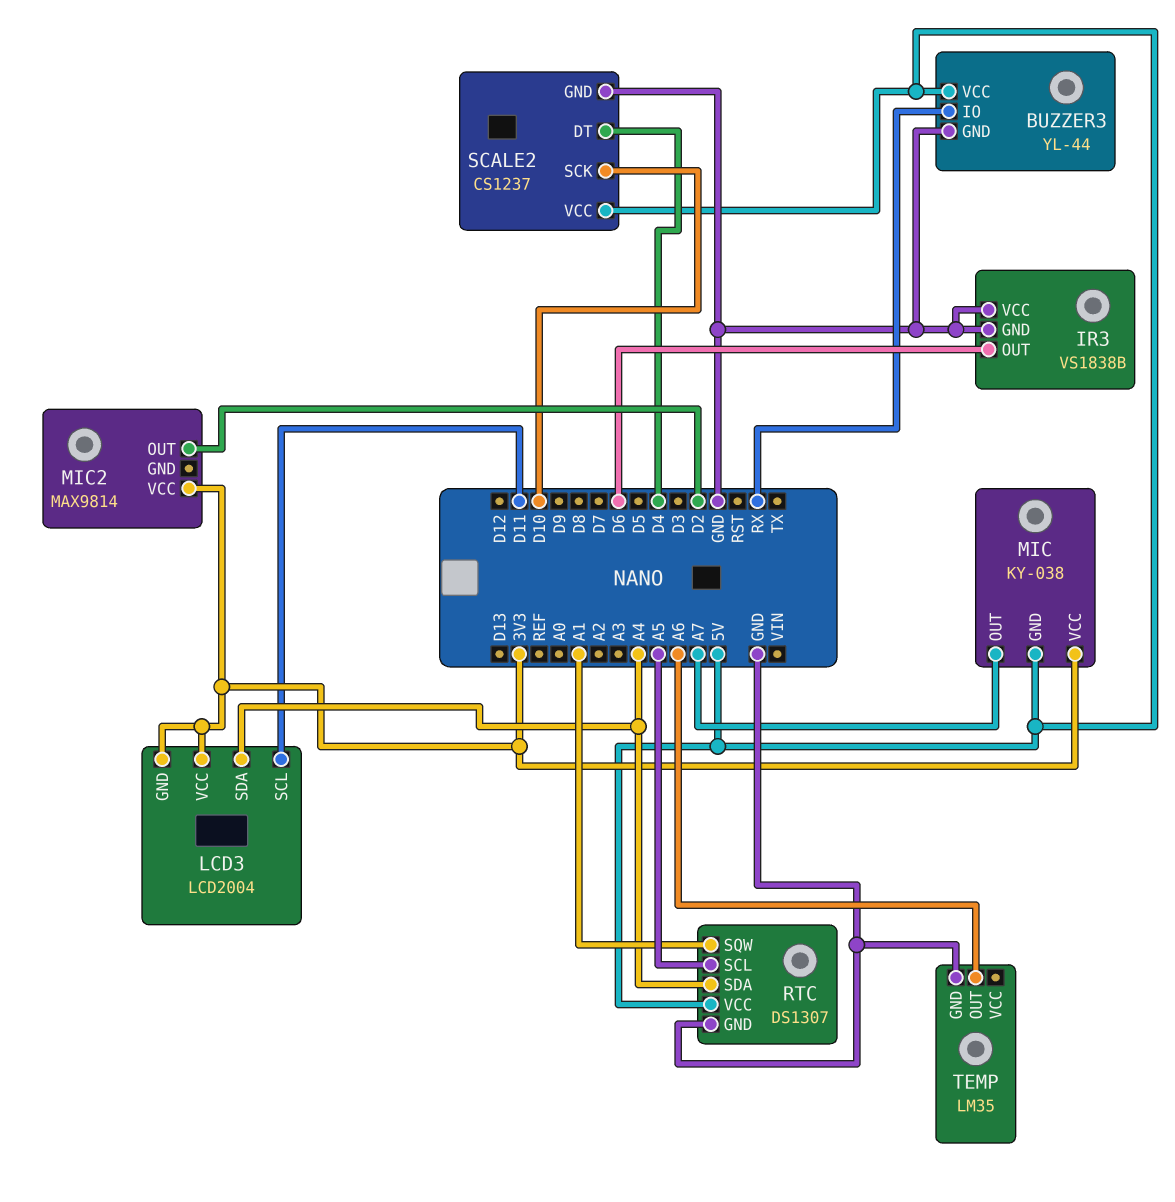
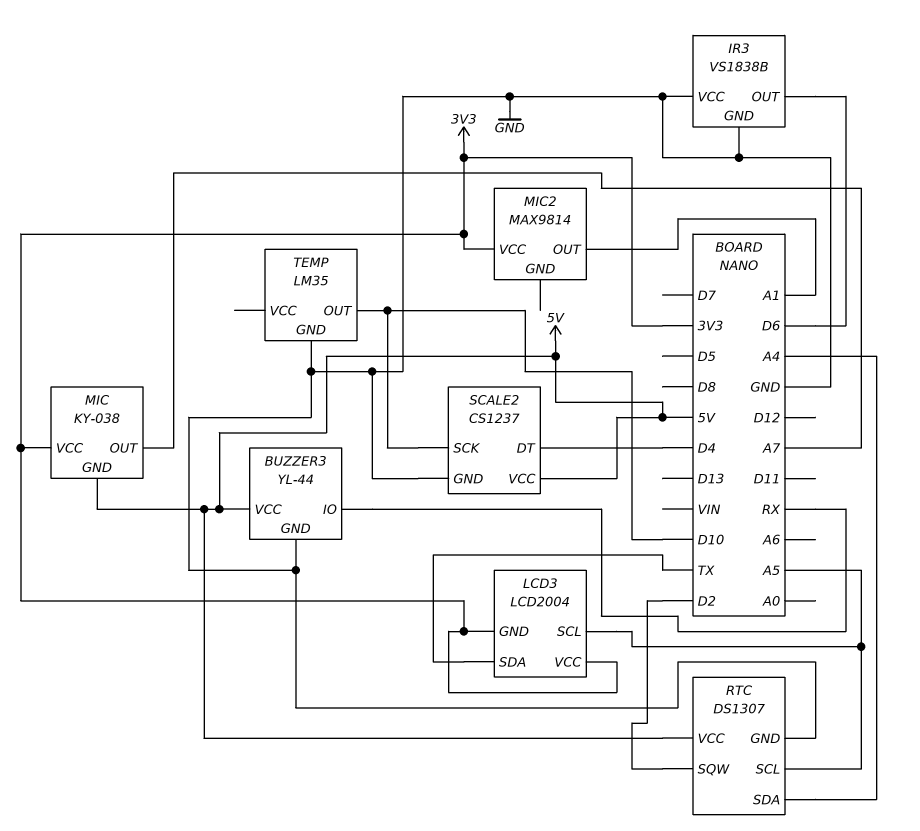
LCD3 pin SCL: D11 -> A5
LCD3 pin SDA: A4 -> TX
MIC2 pin OUT: D2 -> A1
RTC pin SQW: A1 -> D2
TEMP pin OUT: A6 -> D10

